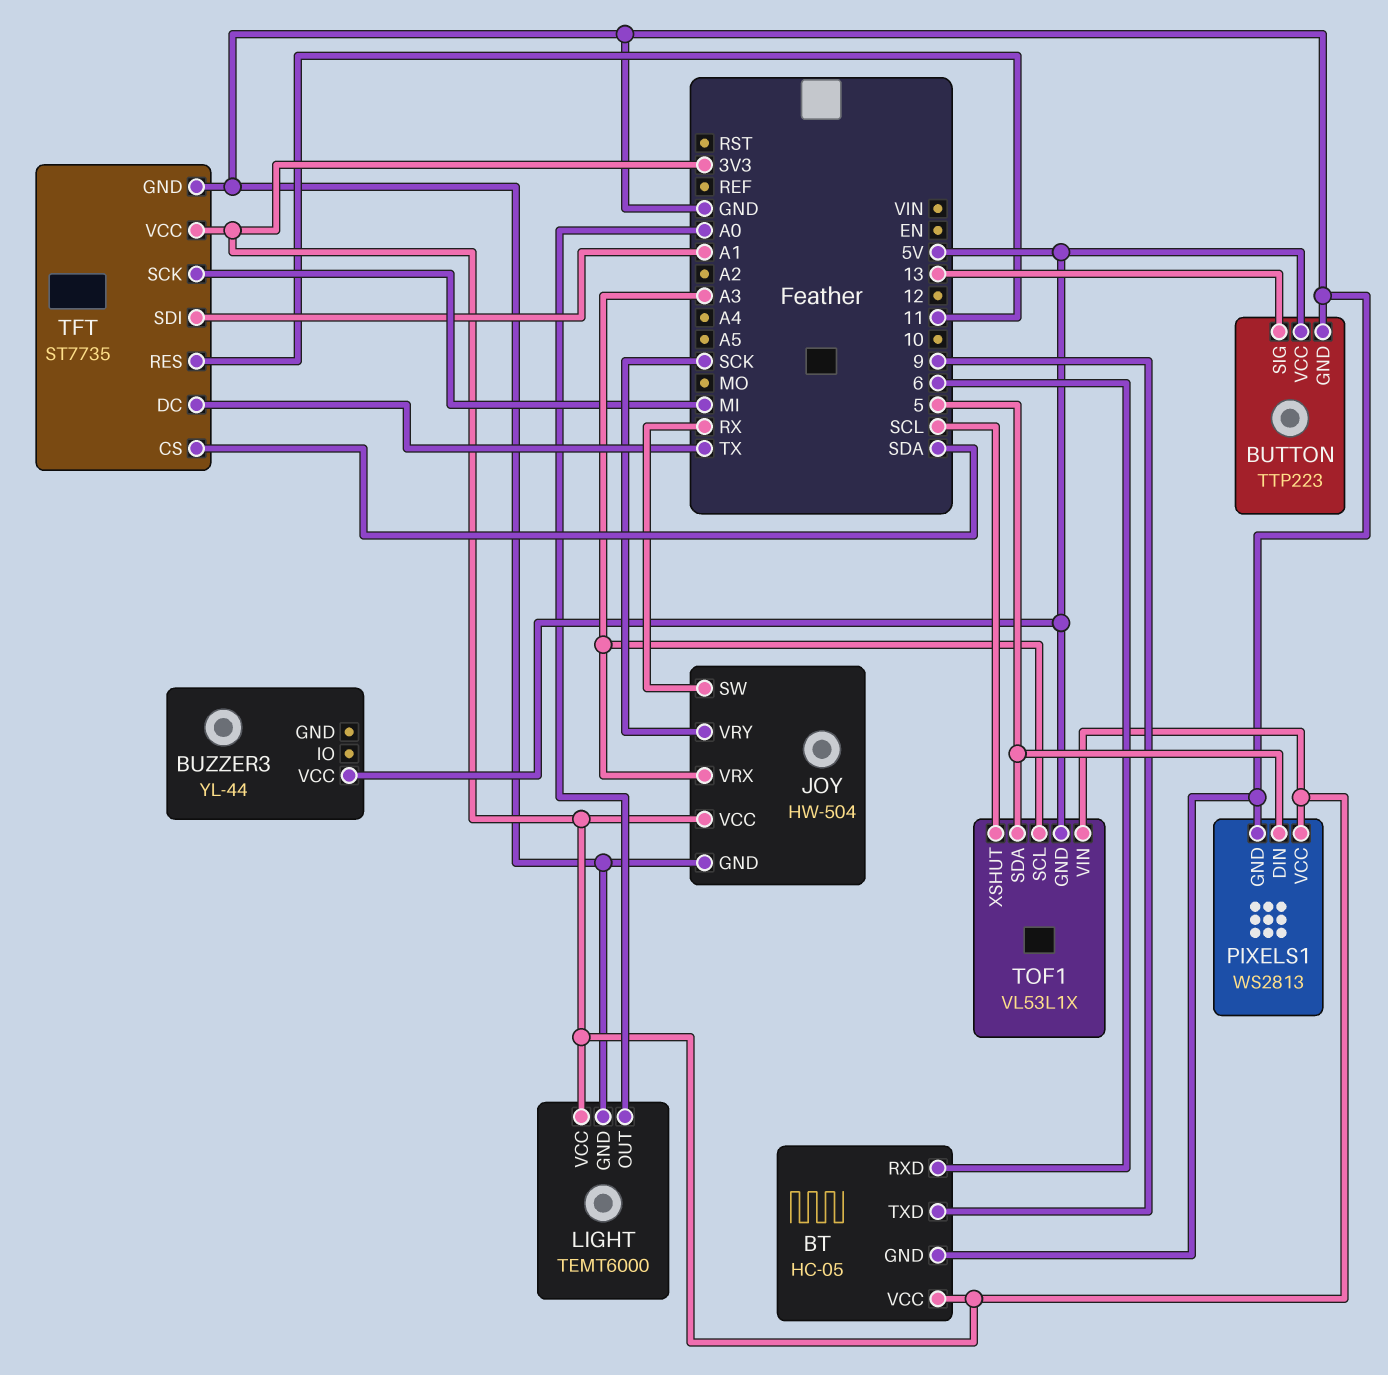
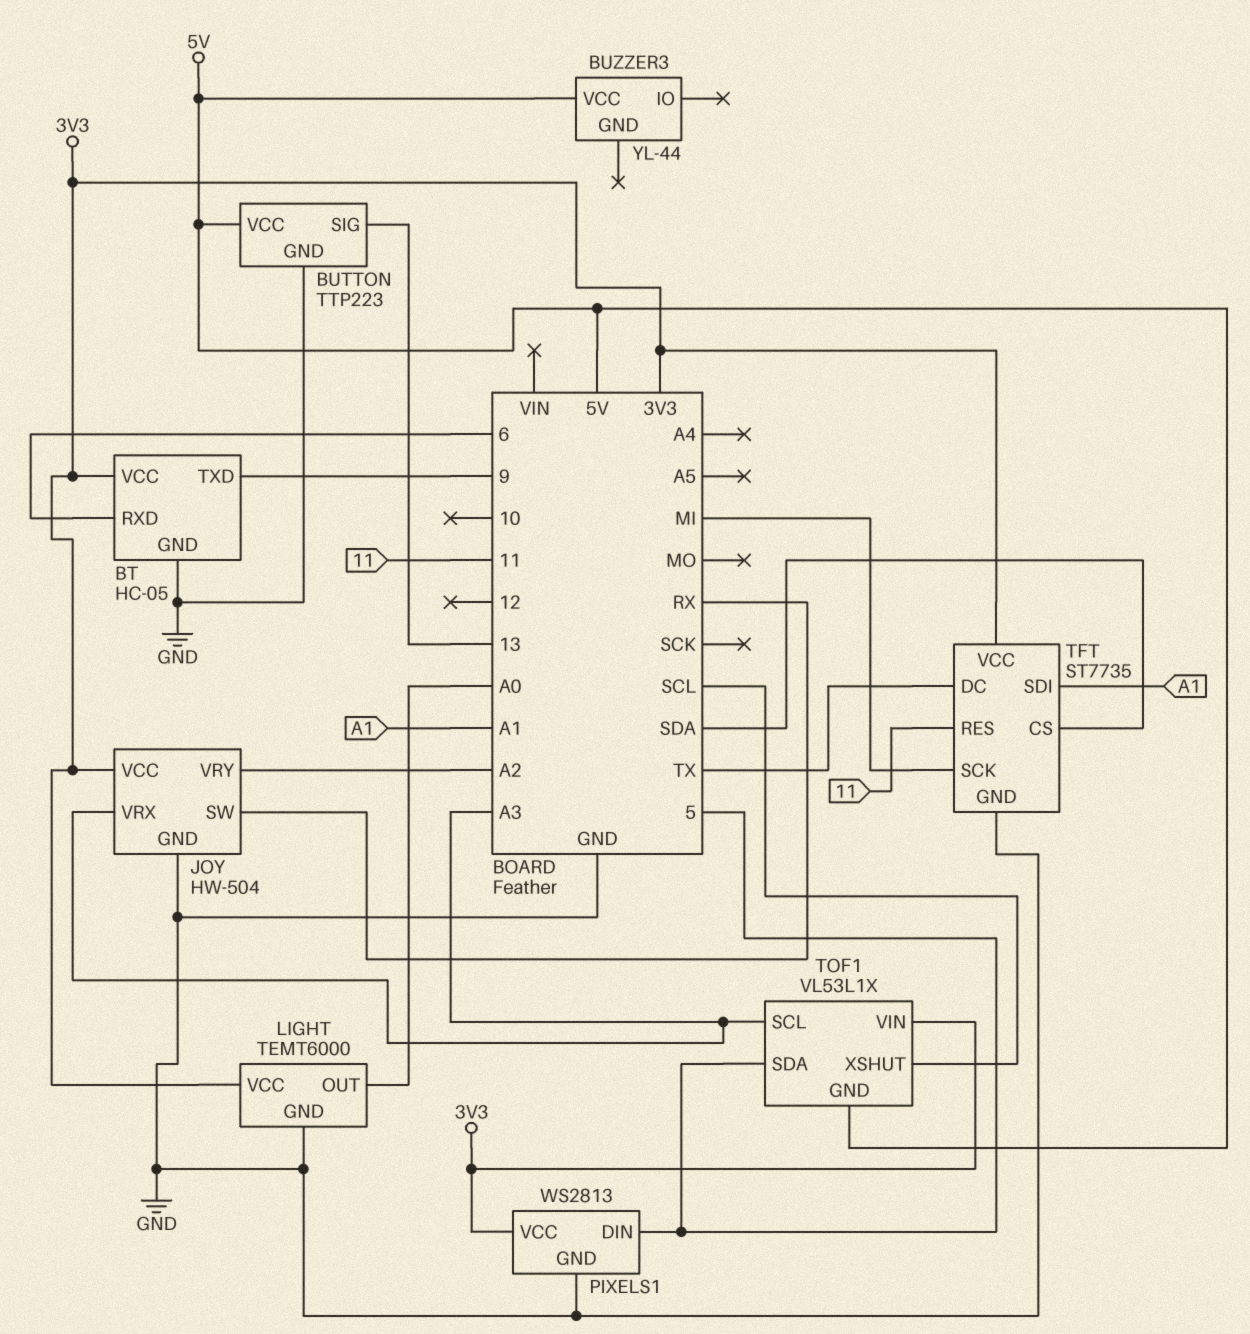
JOY pin VRY: SCK -> A2

